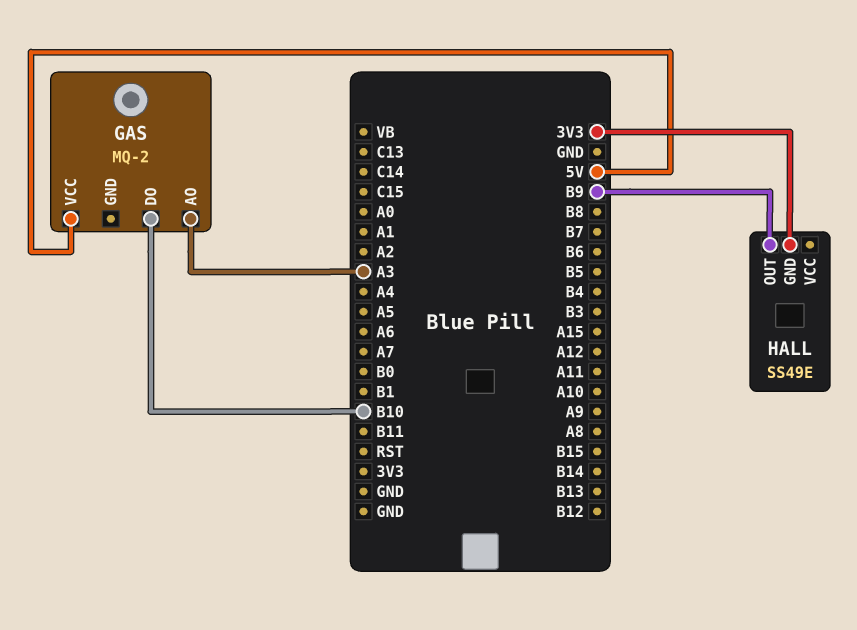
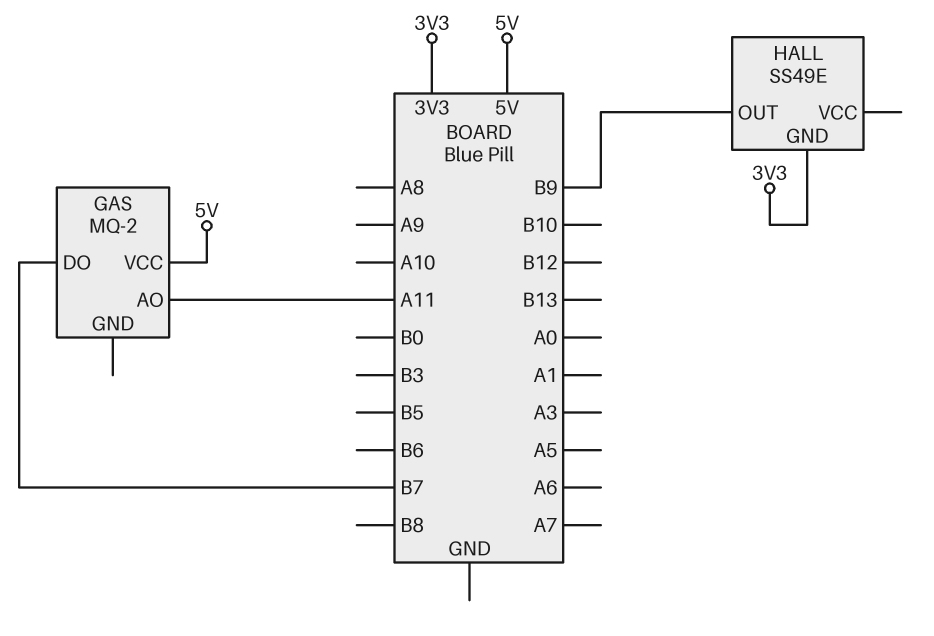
GAS pin AO: A3 -> A11
GAS pin DO: B10 -> B7

